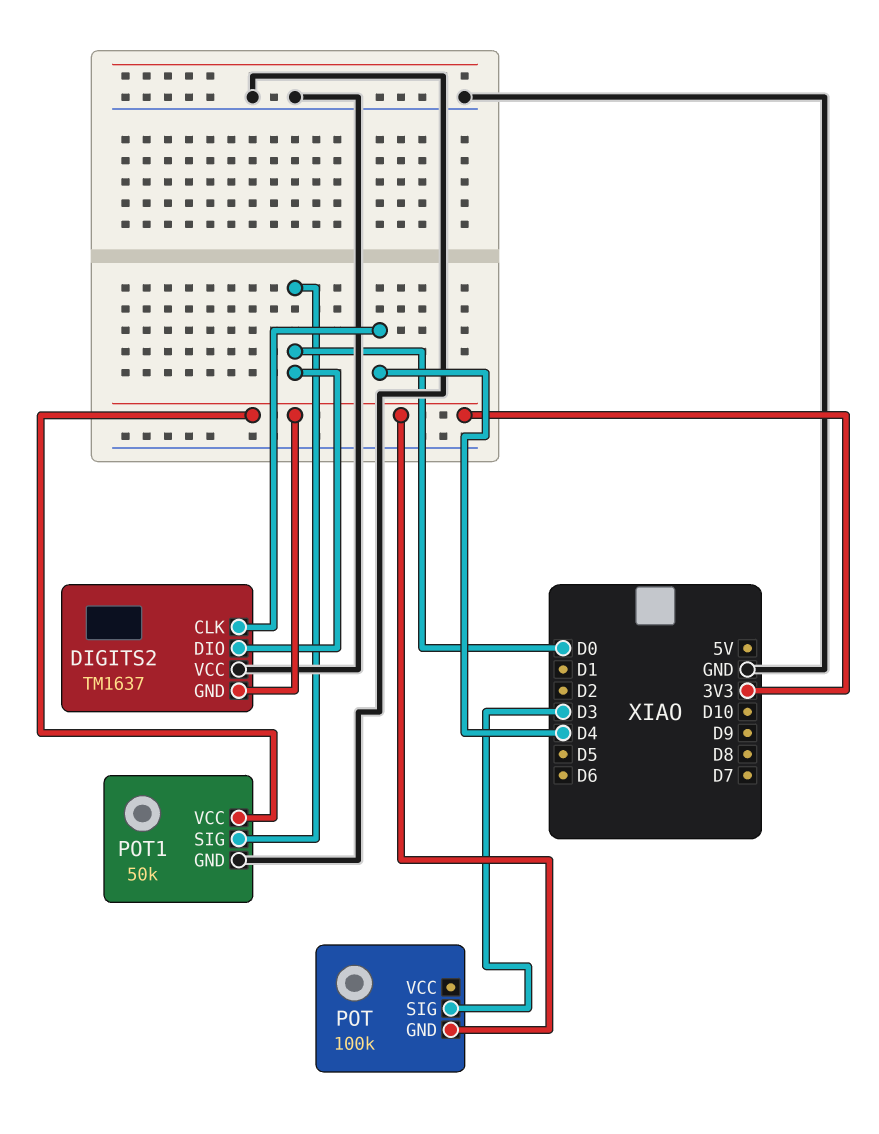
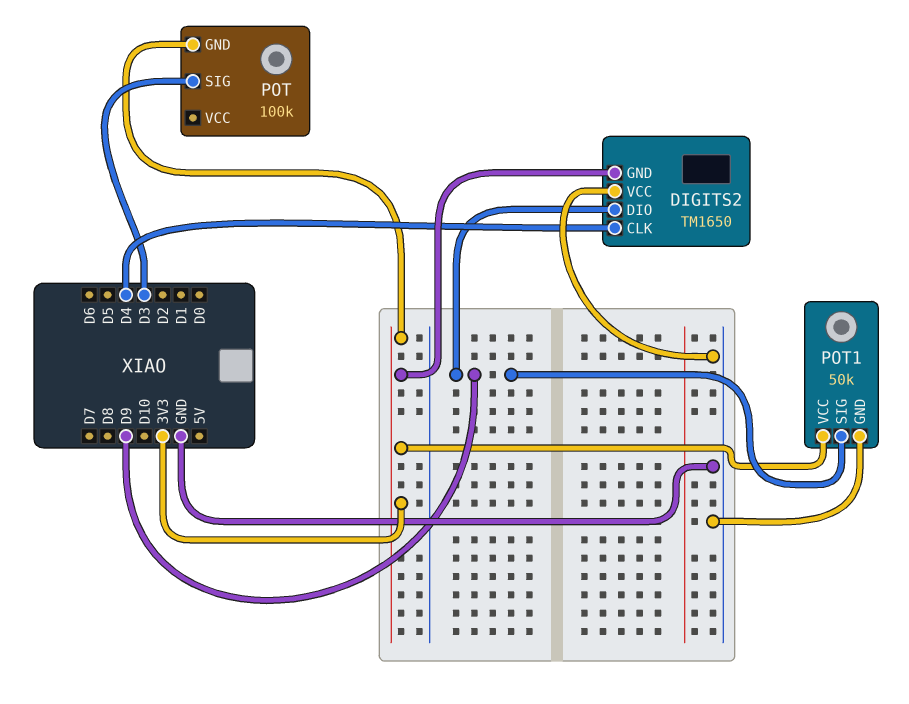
DIGITS2: TM1637 -> TM1650
DIGITS2 pin DIO: D0 -> D9
POT1 pin SIG: D0 -> D9

